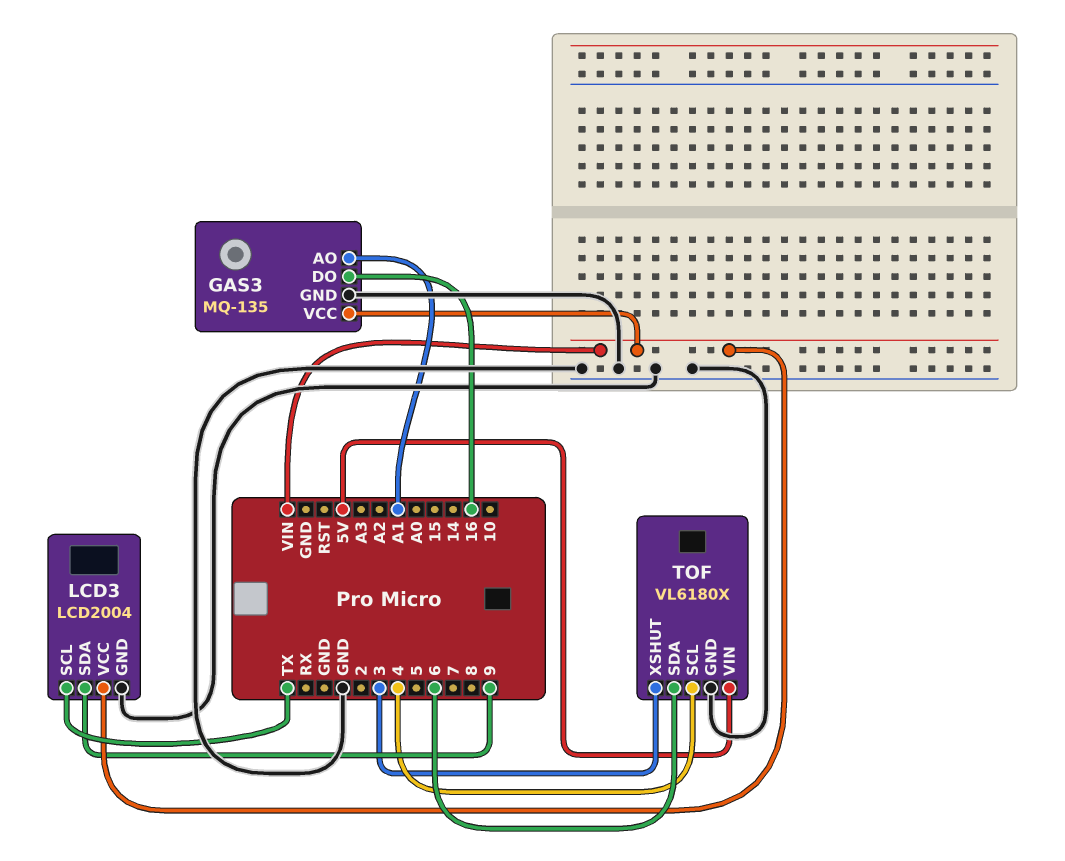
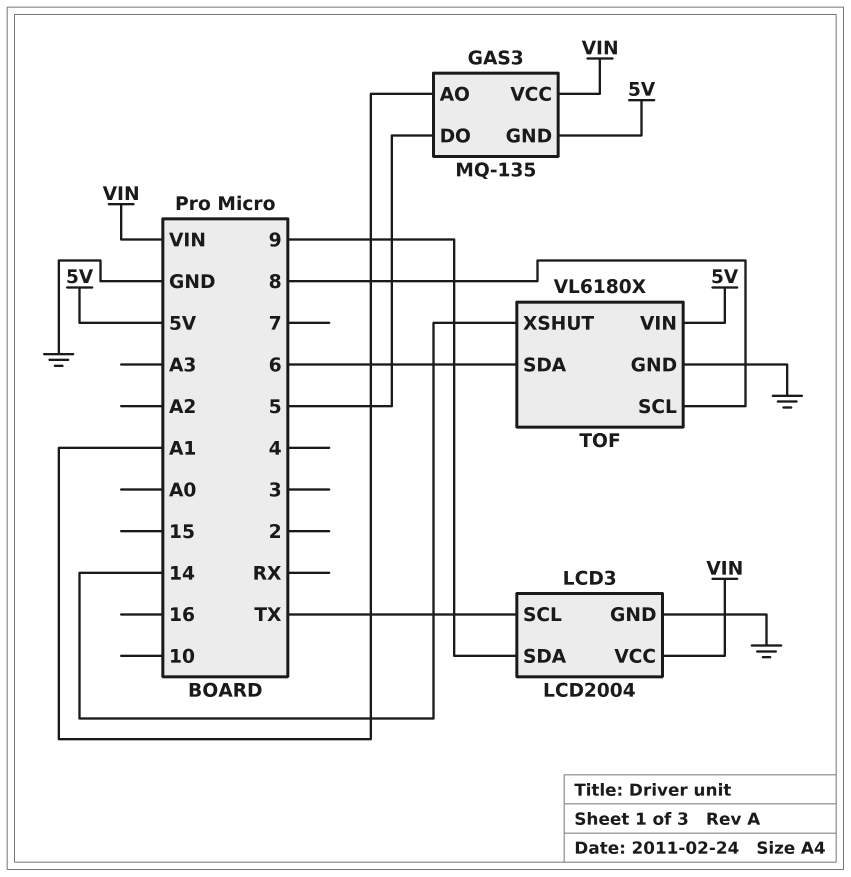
GAS3 pin DO: 16 -> 5
GAS3 pin GND: GND -> 5V
TOF pin SCL: 4 -> 8
TOF pin XSHUT: 3 -> 14

